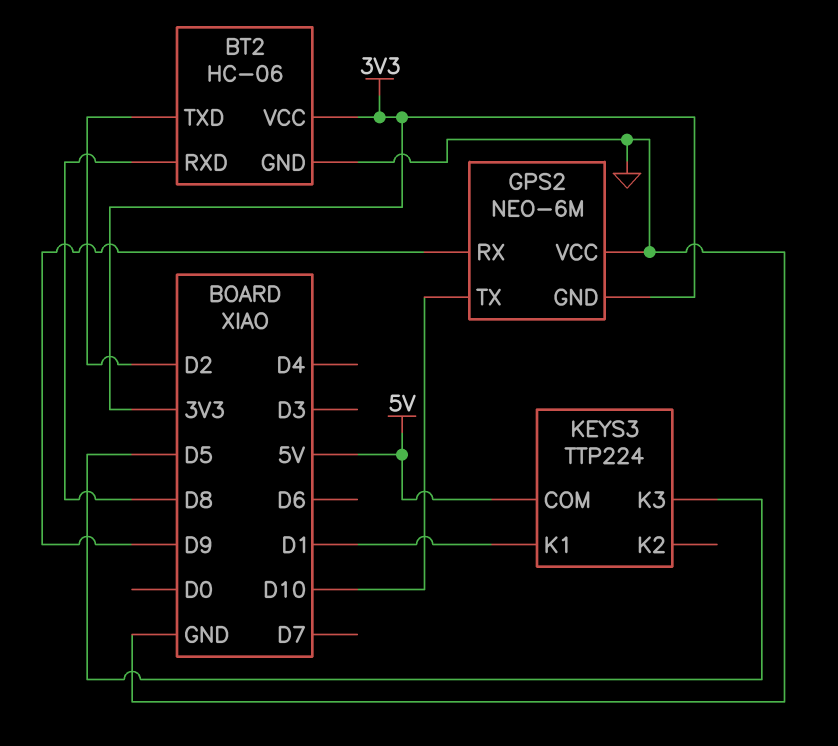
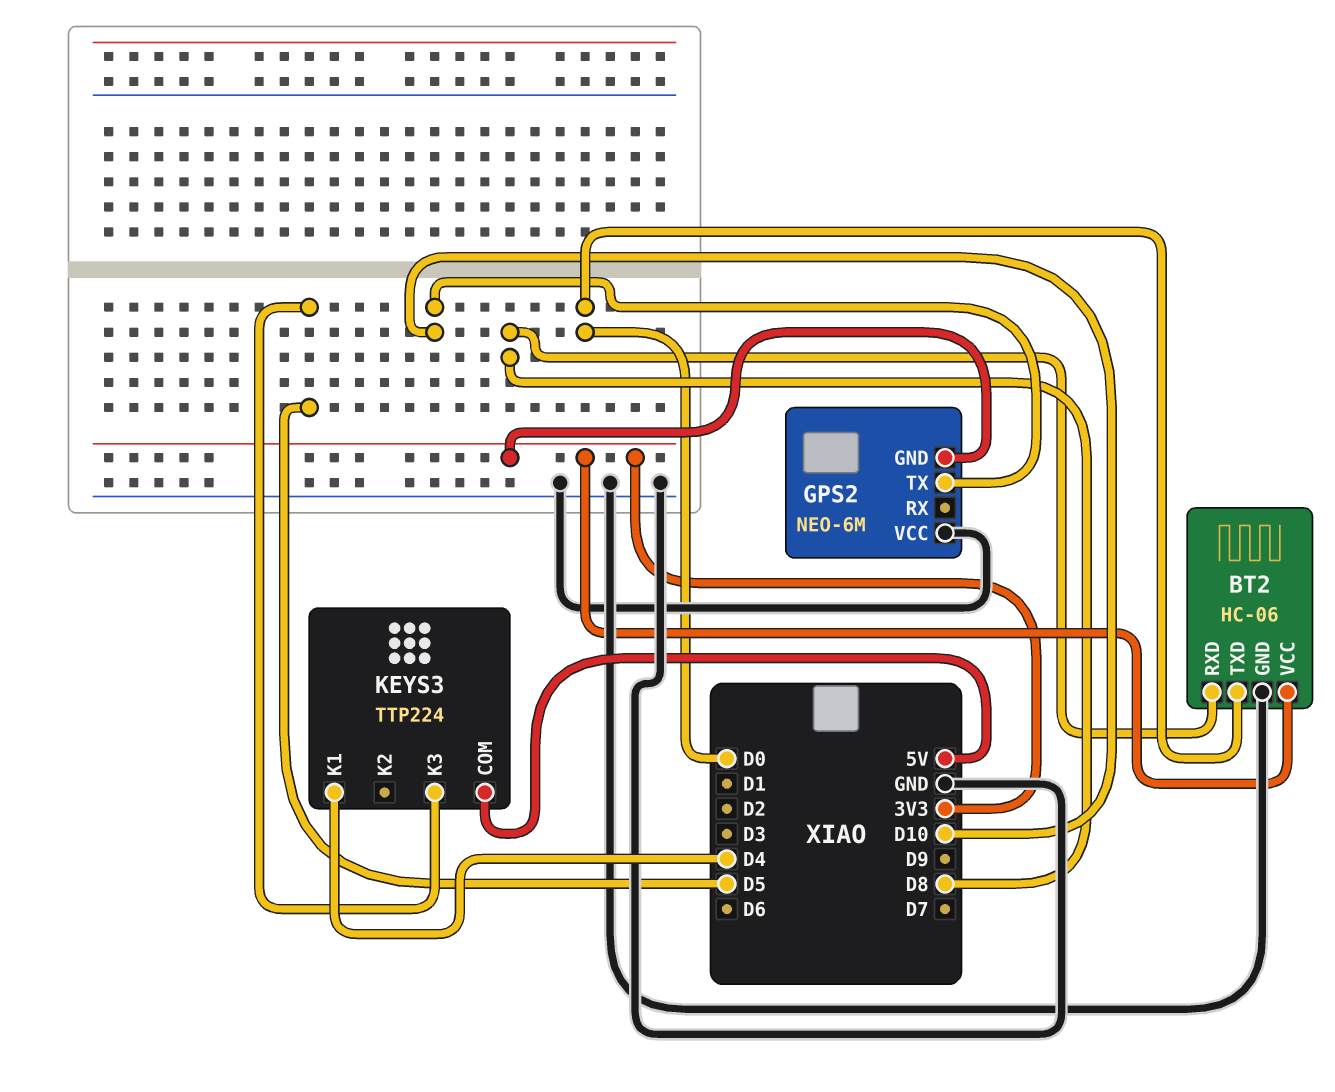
BT2 pin TXD: D2 -> D0
GPS2 pin RX: D9 -> none
KEYS3 pin K1: D1 -> D4

